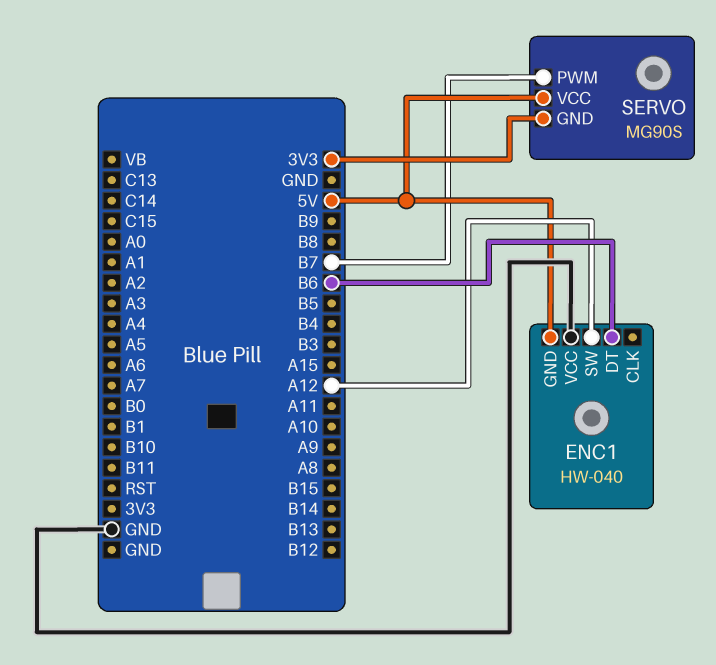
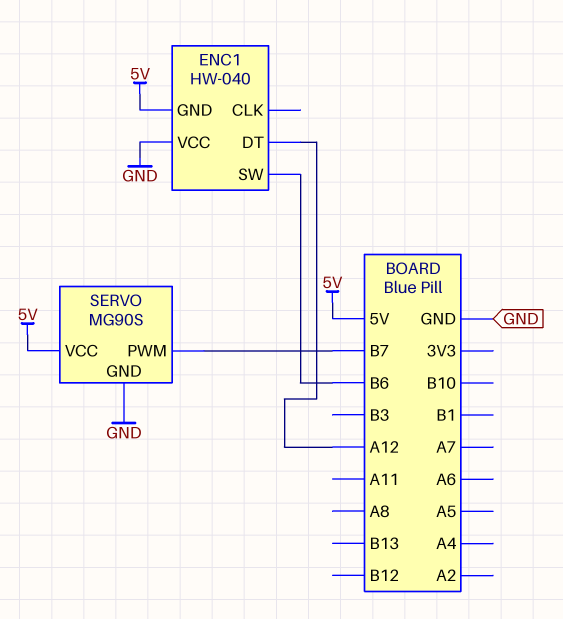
ENC1 pin DT: B6 -> A12
ENC1 pin SW: A12 -> B6
SERVO pin GND: 3V3 -> GND

